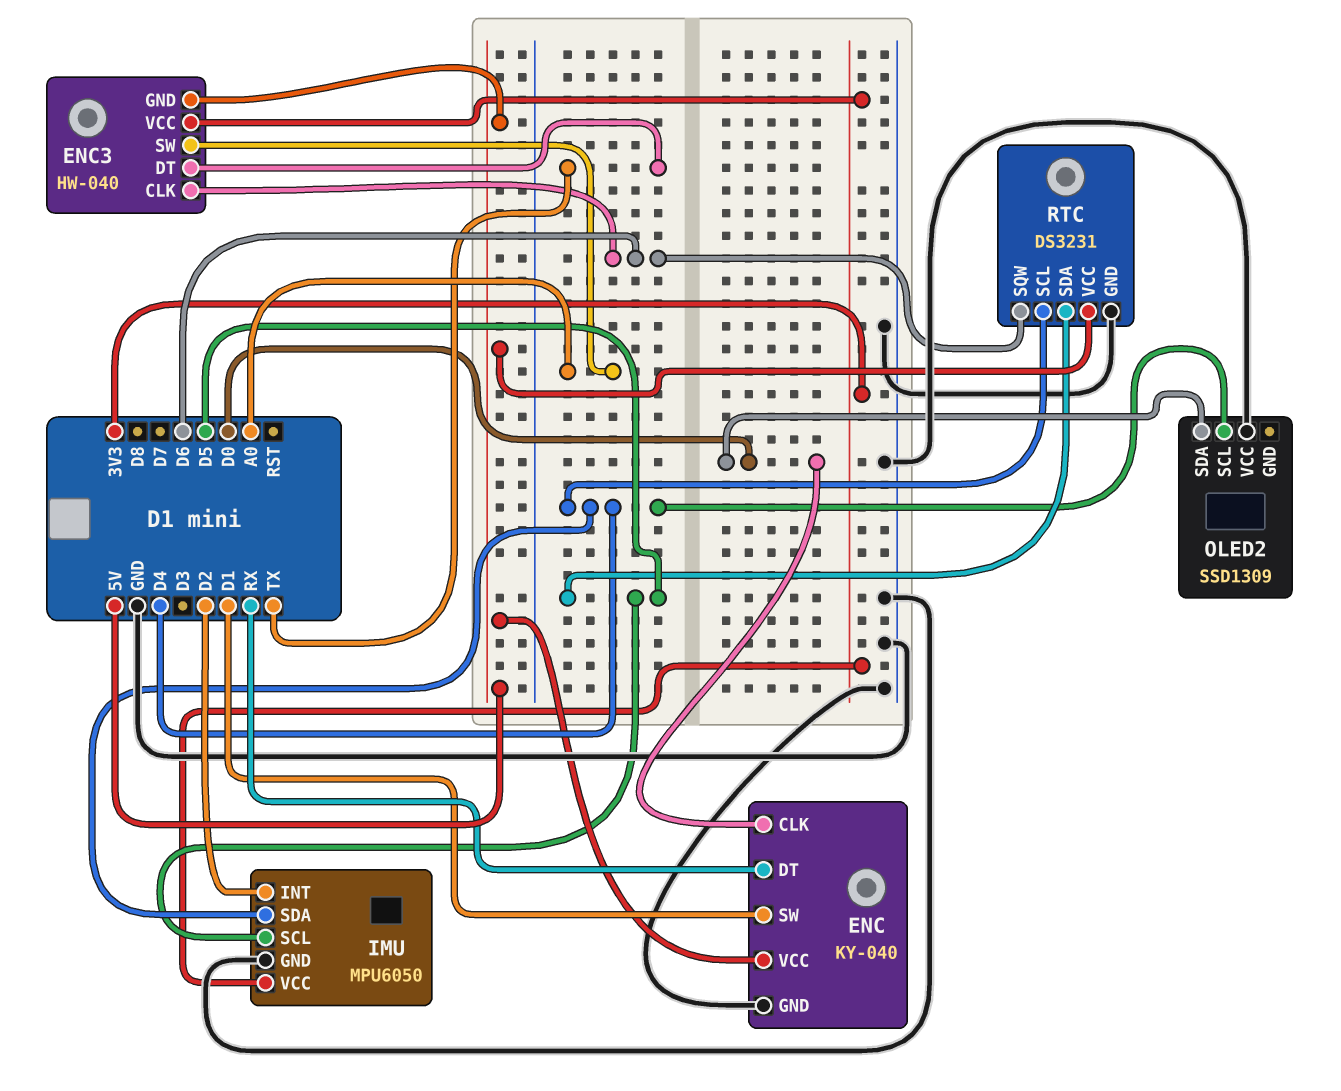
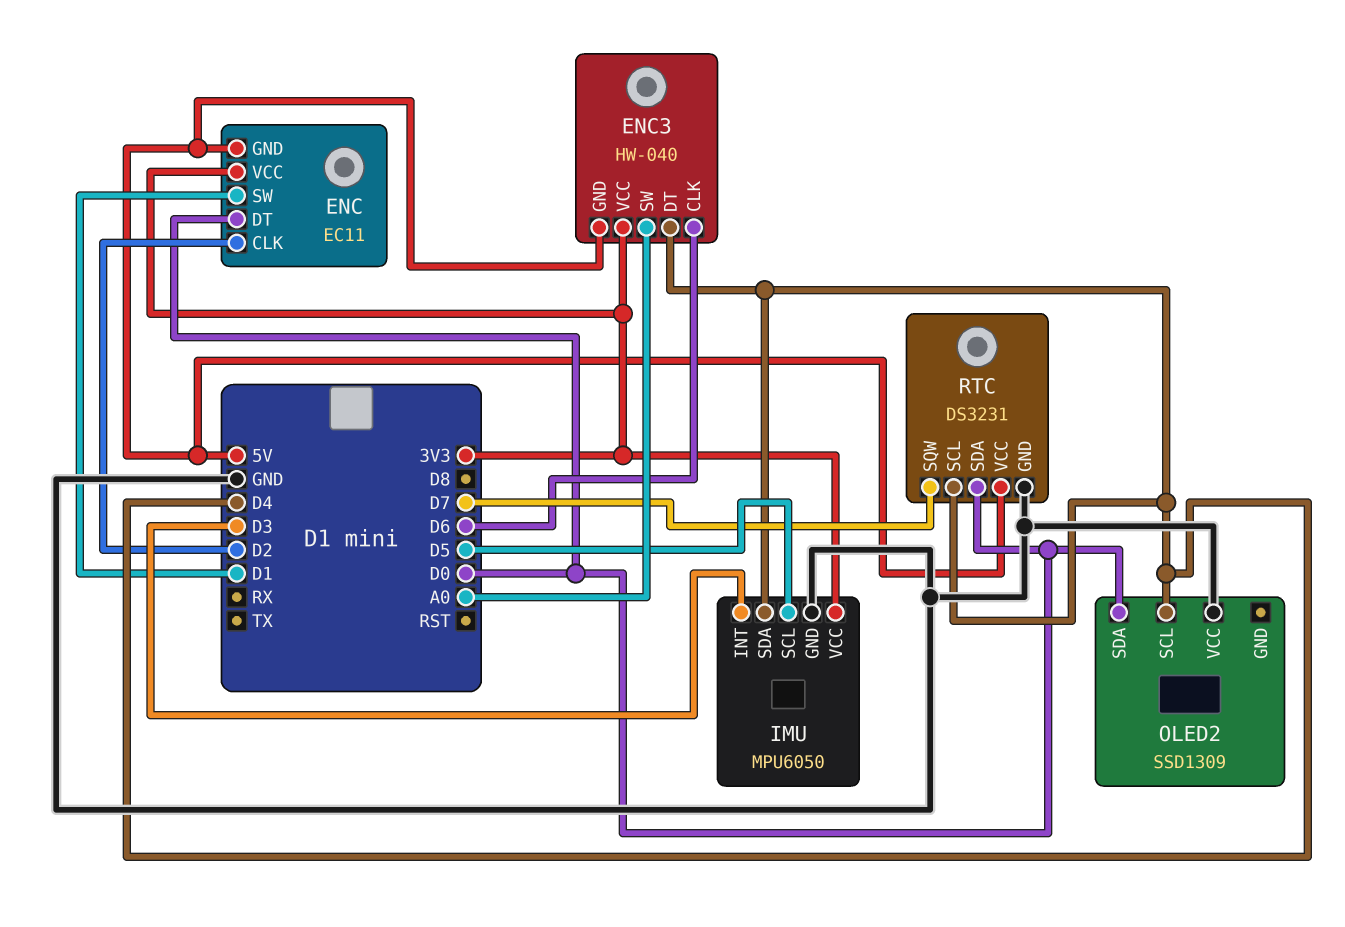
ENC: KY-040 -> EC11
ENC pin CLK: D0 -> D2
ENC pin DT: RX -> D0
ENC pin GND: GND -> 5V
ENC pin VCC: 5V -> 3V3
ENC3 pin DT: TX -> D4
IMU pin INT: D2 -> D3
RTC pin SDA: D5 -> D0
RTC pin SQW: D6 -> D7

